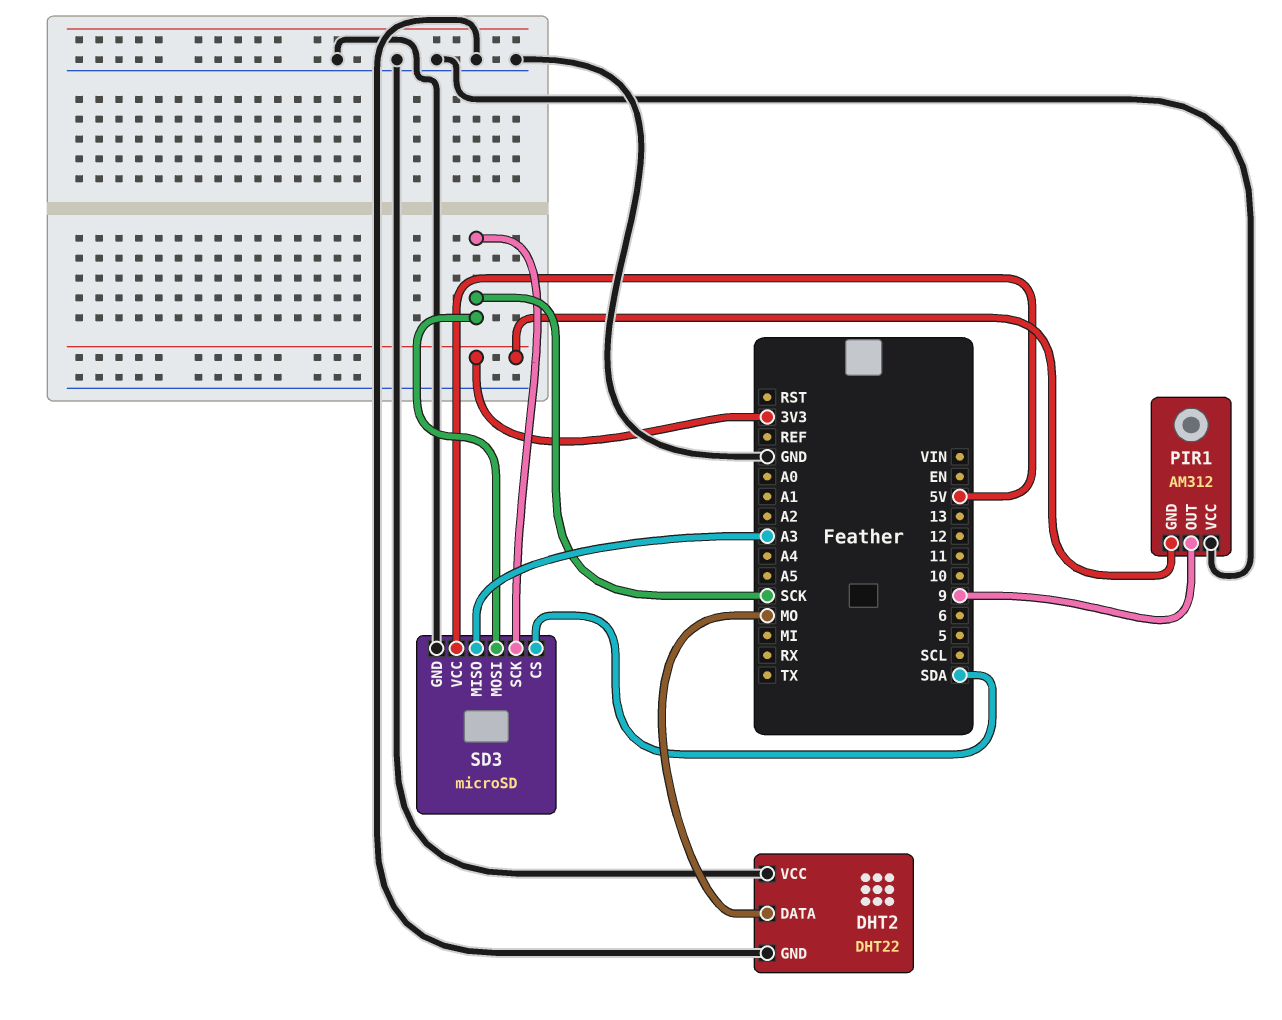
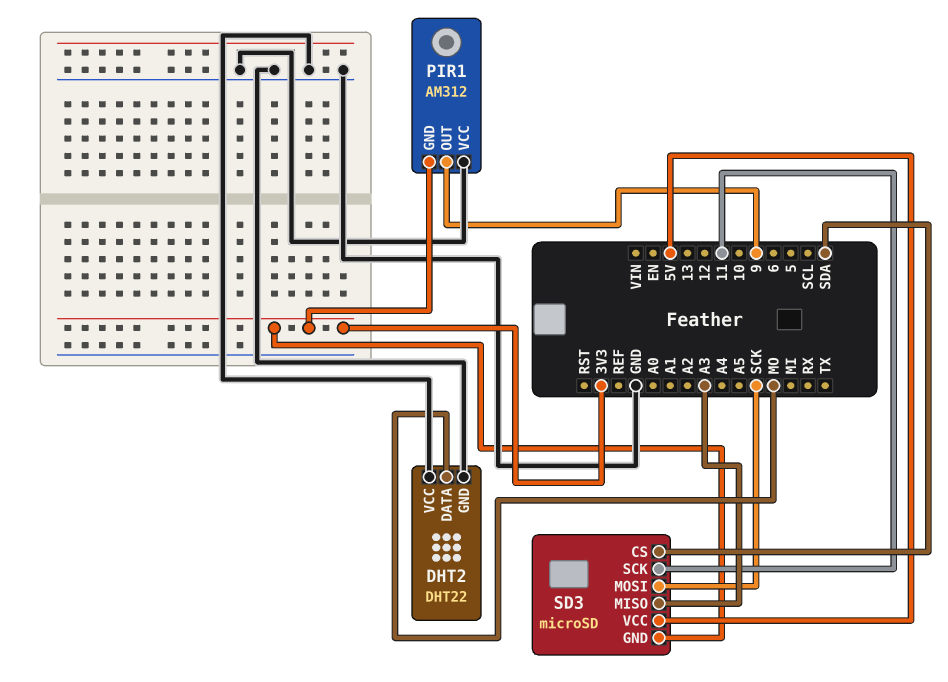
SD3 pin GND: GND -> 3V3
SD3 pin SCK: SCK -> 11

